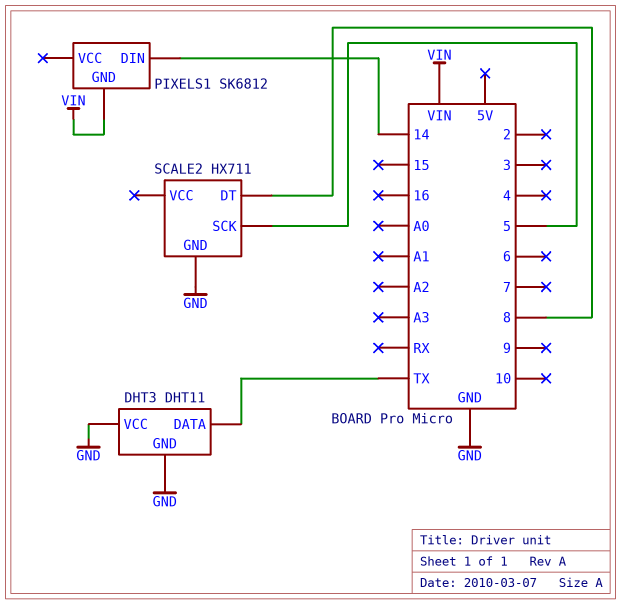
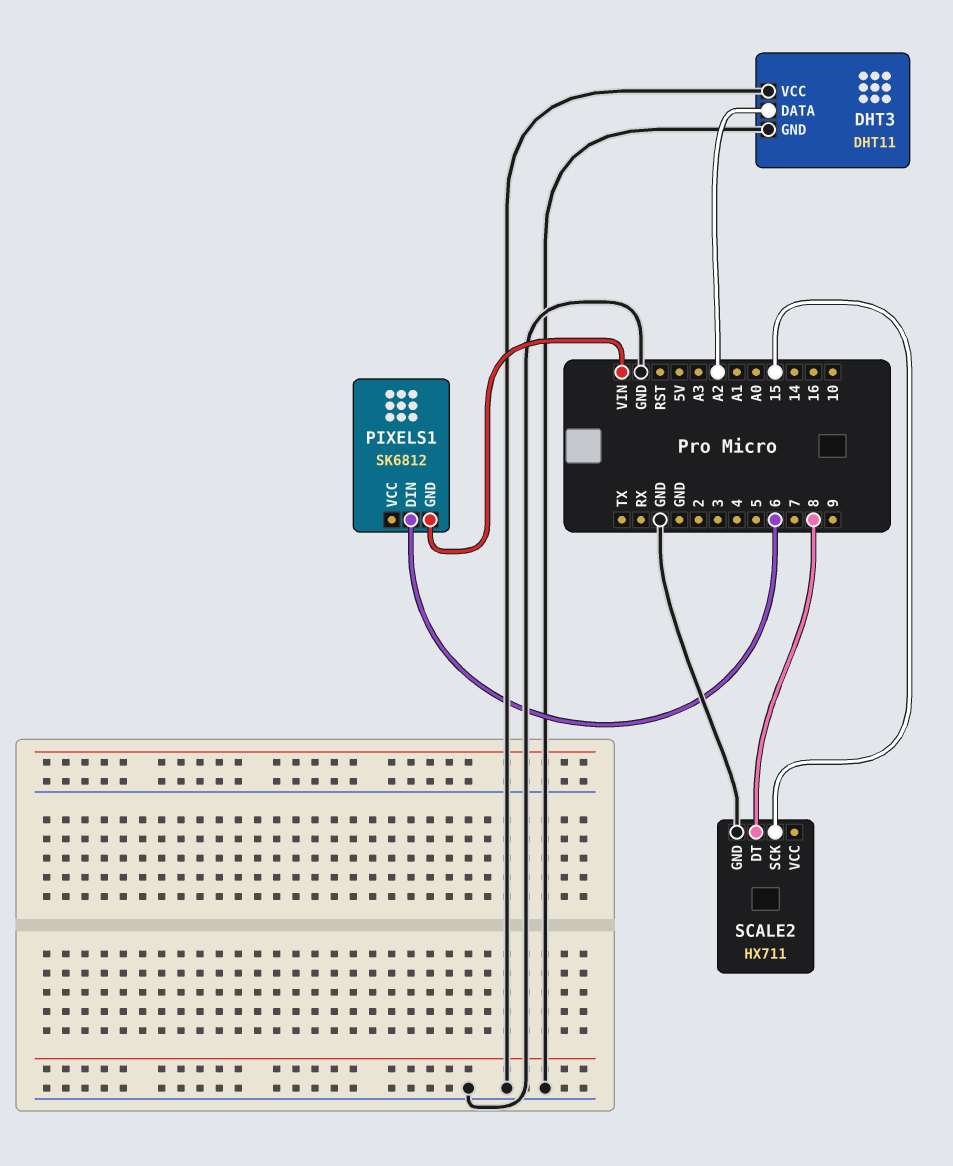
DHT3 pin DATA: TX -> A2
PIXELS1 pin DIN: 14 -> 6
SCALE2 pin SCK: 5 -> 15

